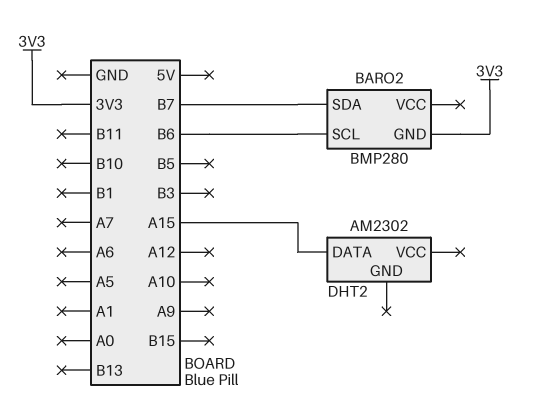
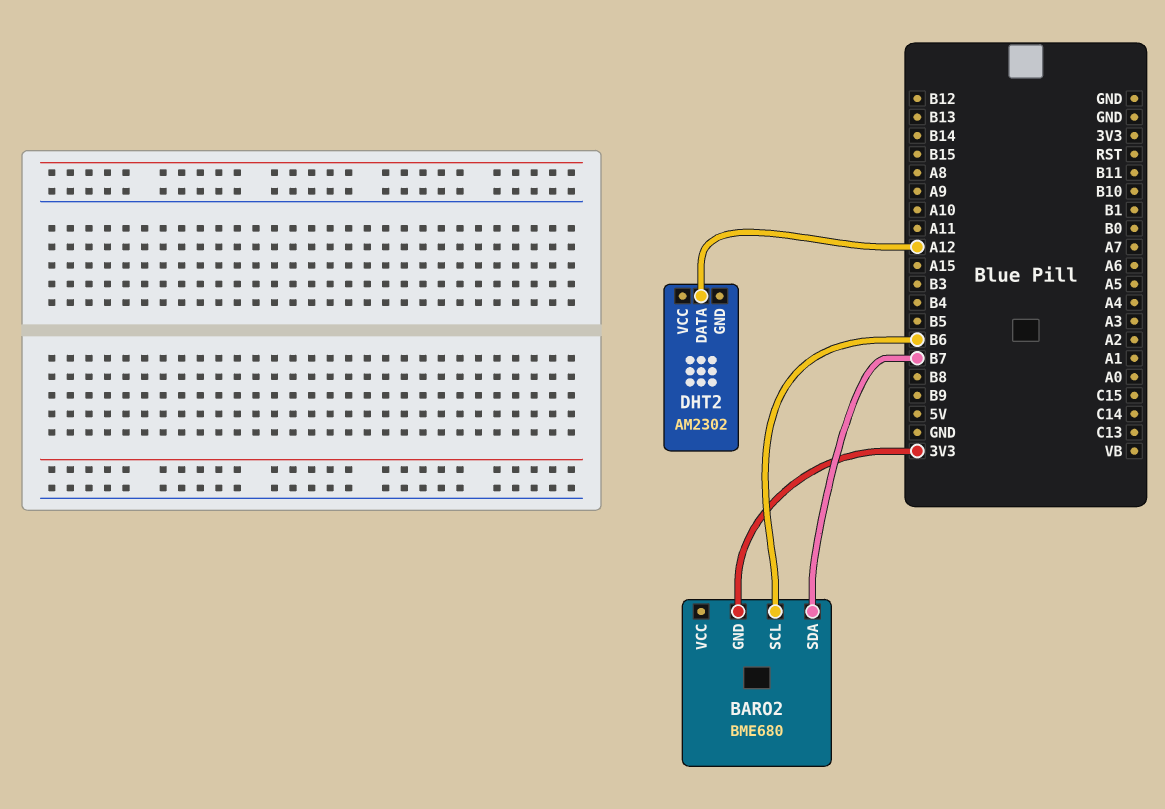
BARO2: BMP280 -> BME680
DHT2 pin DATA: A15 -> A12

